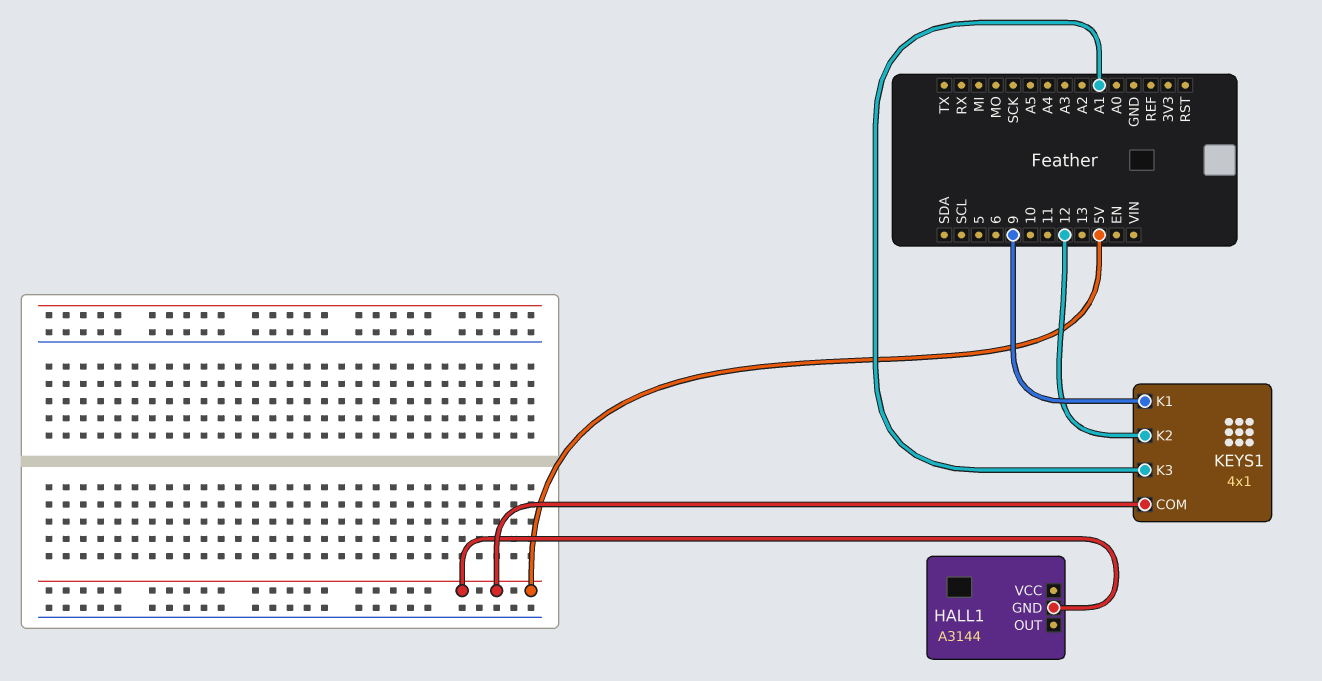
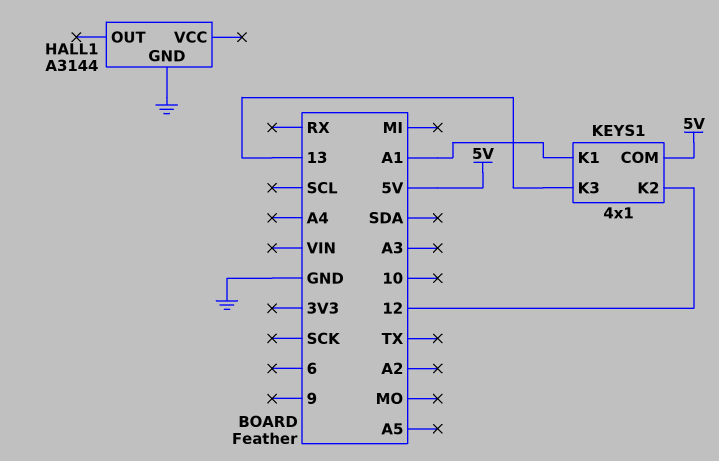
HALL1 pin GND: 5V -> GND
KEYS1 pin K1: 9 -> A1
KEYS1 pin K3: A1 -> 13

